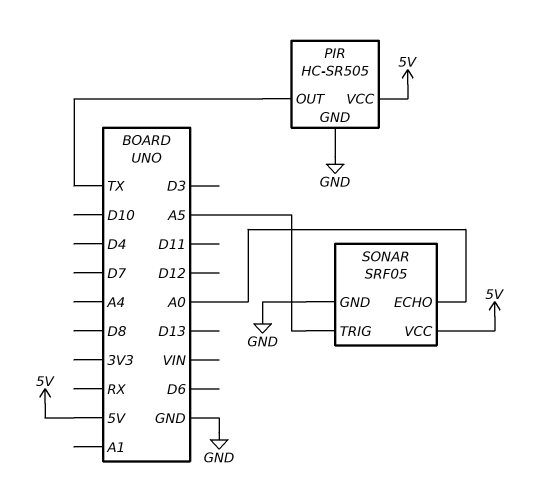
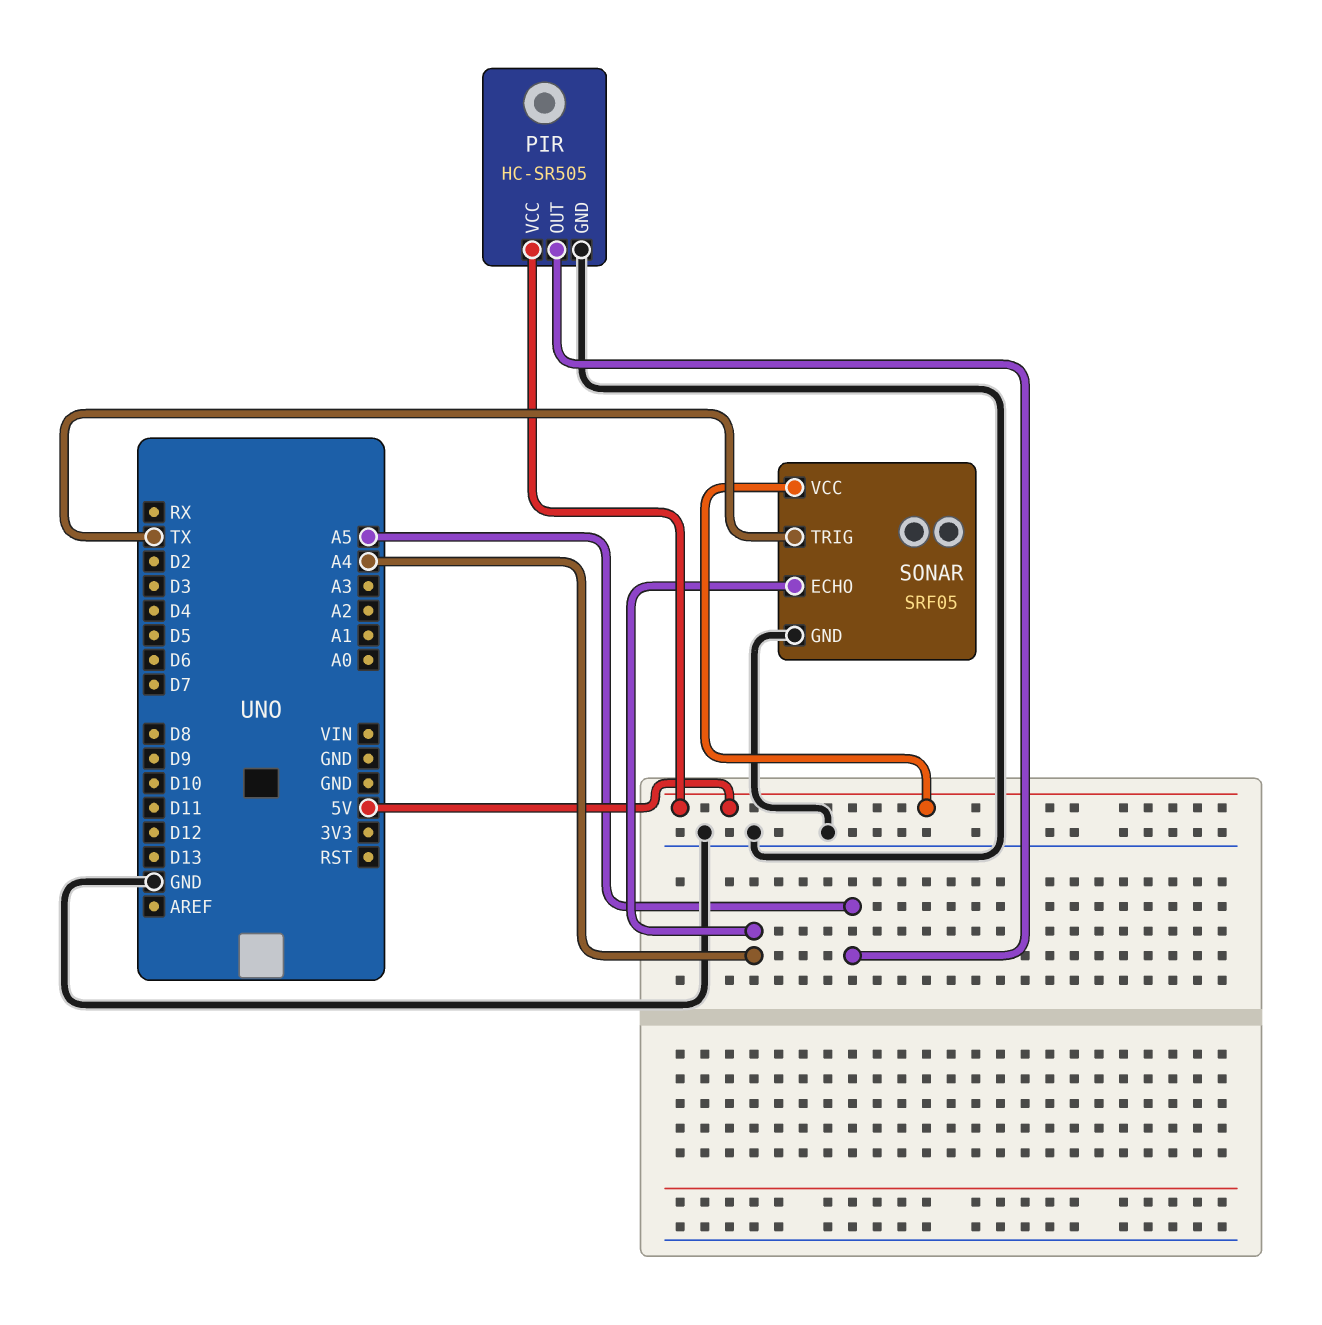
PIR pin OUT: TX -> A5
SONAR pin ECHO: A0 -> A4
SONAR pin TRIG: A5 -> TX

